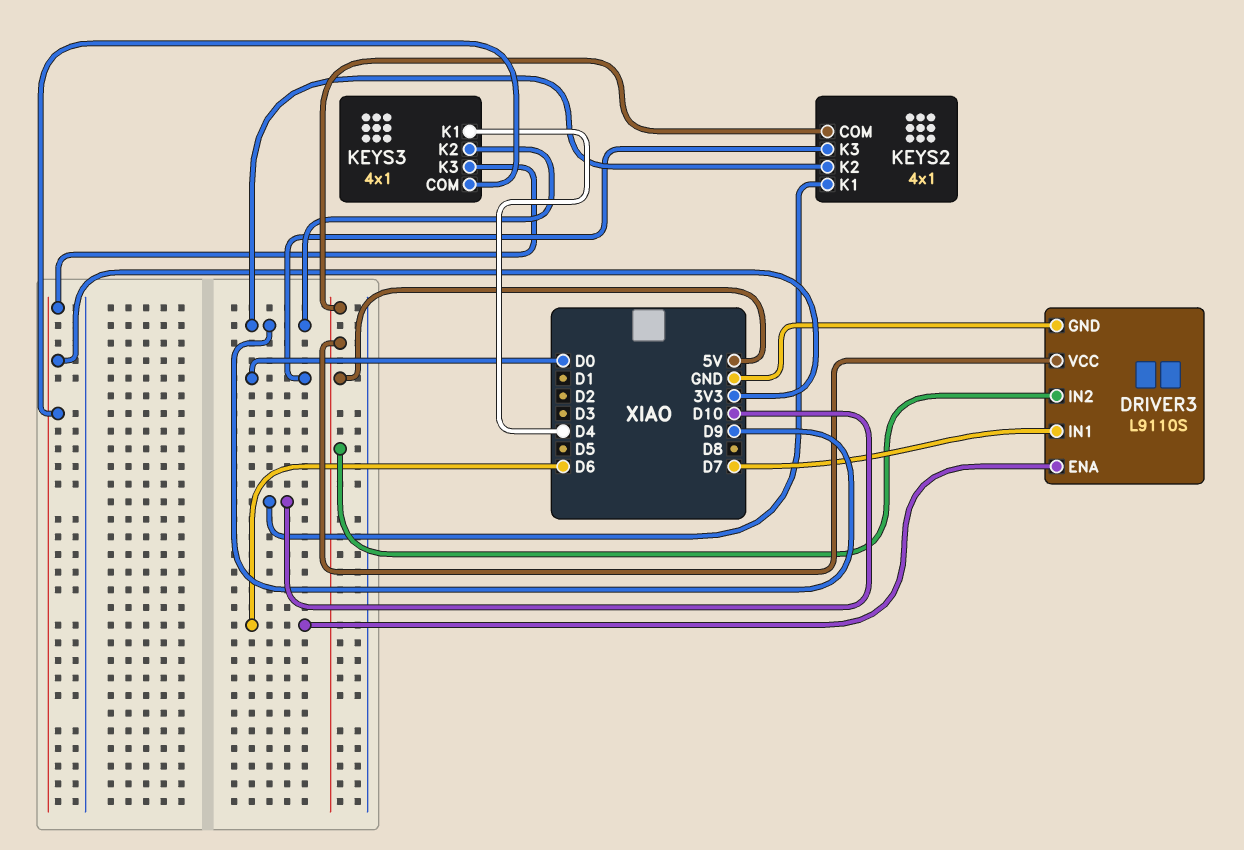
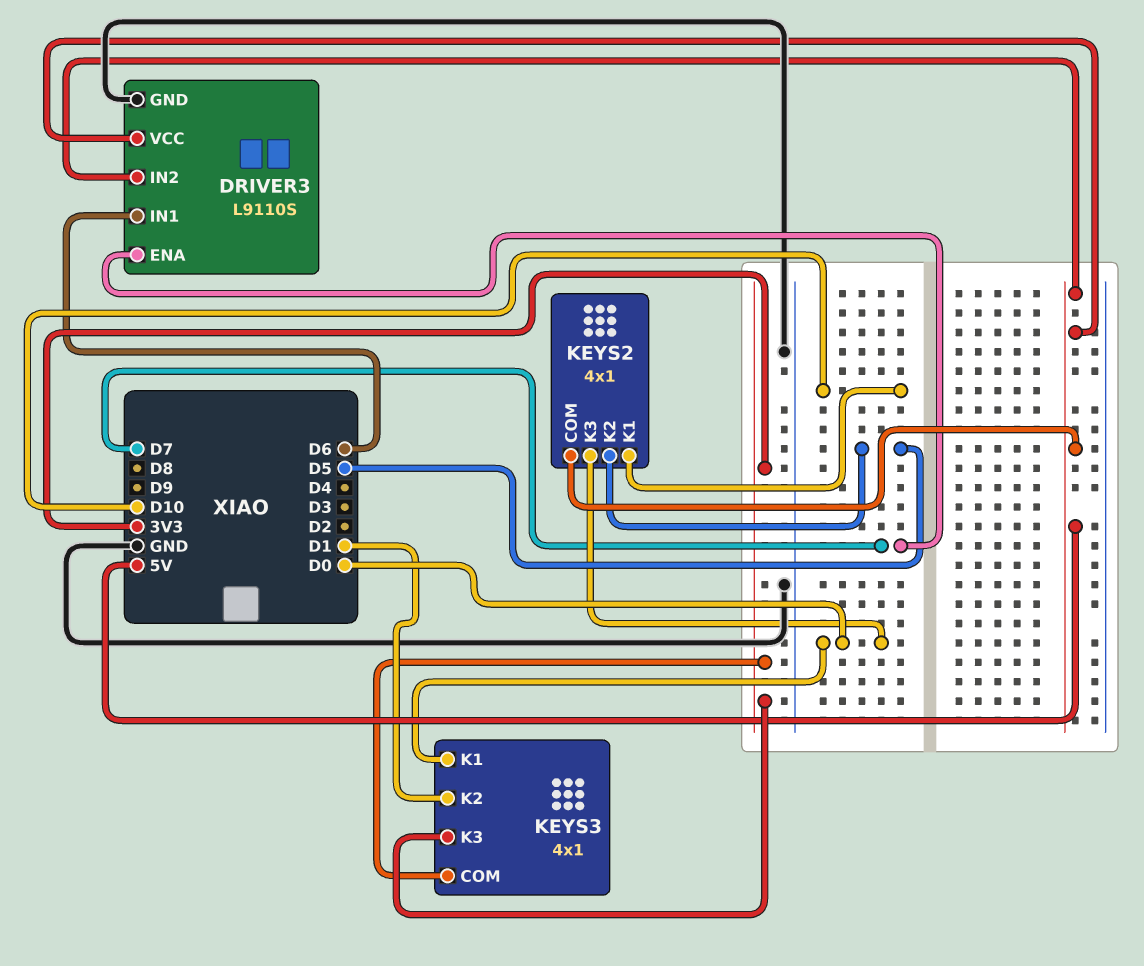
DRIVER3 pin ENA: D6 -> D7
DRIVER3 pin IN1: D7 -> D6
KEYS2 pin K2: D9 -> D5
KEYS3 pin K1: D4 -> D0
KEYS3 pin K2: D9 -> D1

